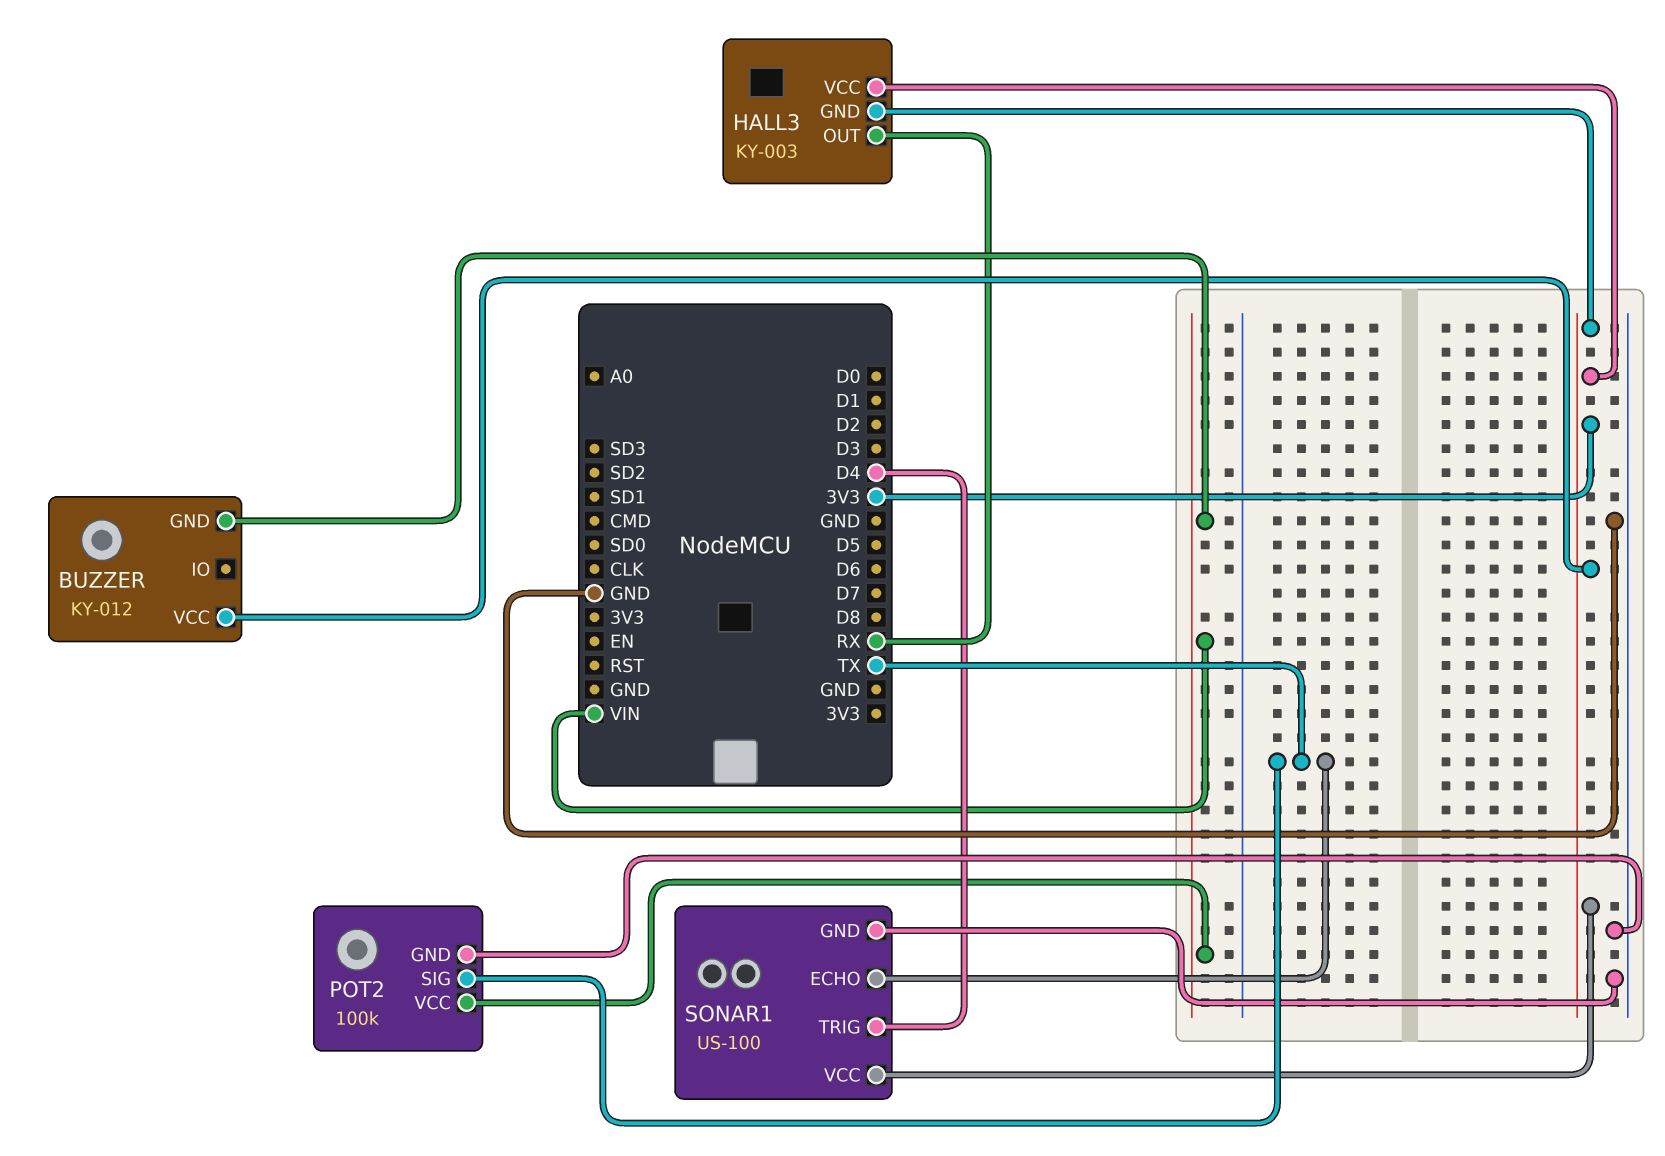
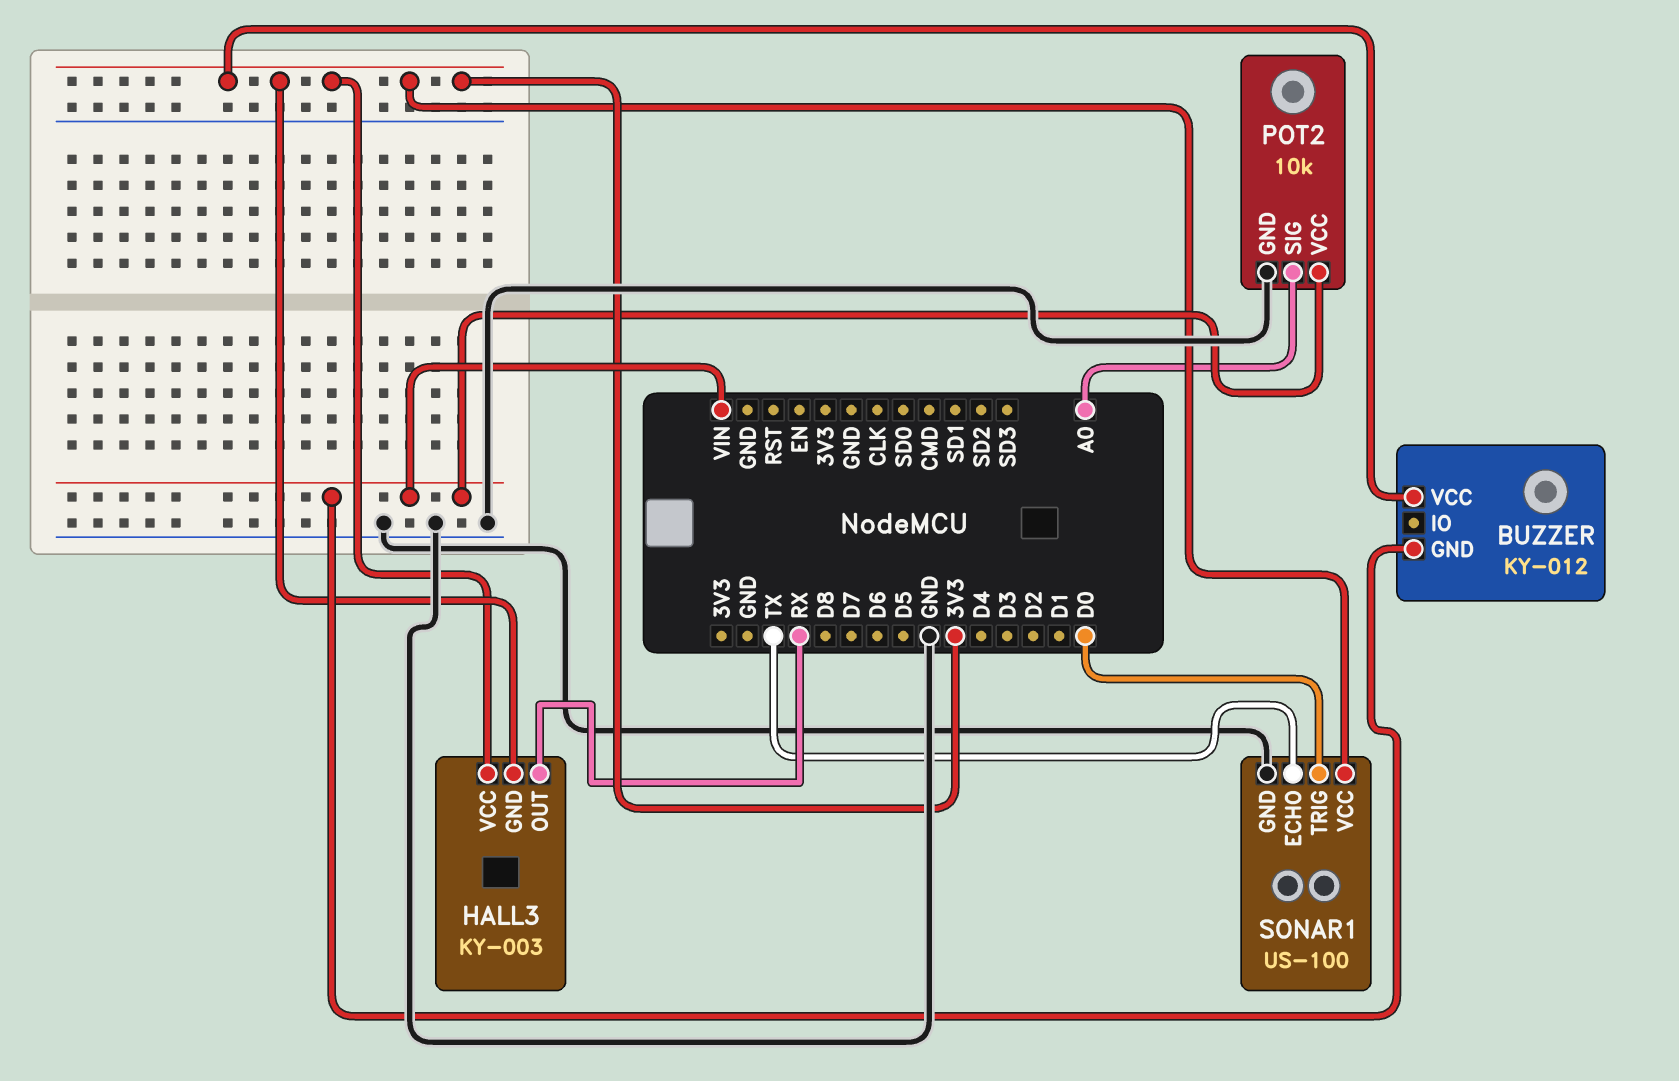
POT2: 100k -> 10k
POT2 pin SIG: TX -> A0
SONAR1 pin TRIG: D4 -> D0

